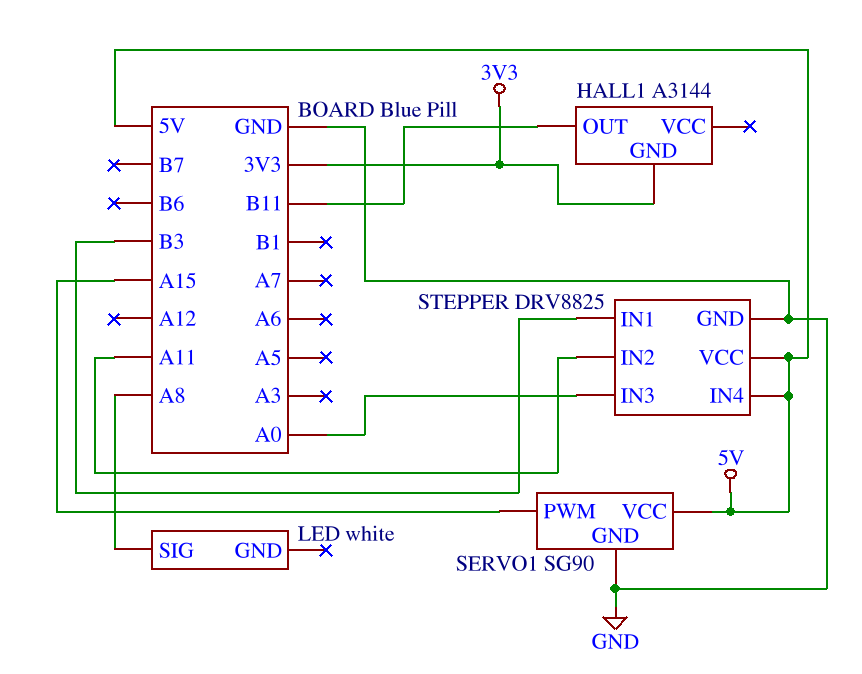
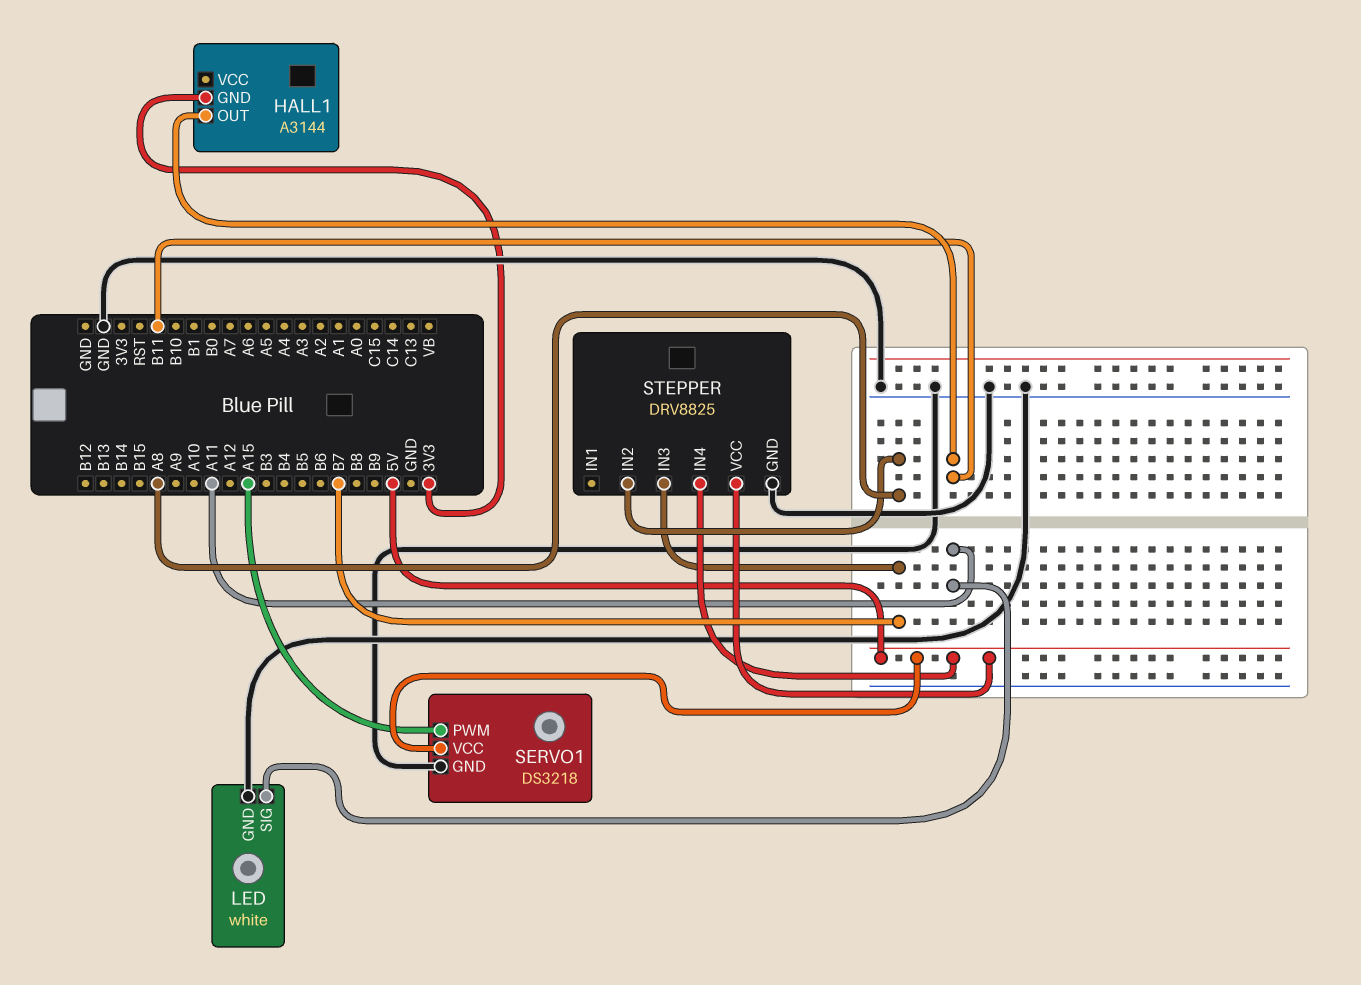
LED pin GND: none -> GND
LED pin SIG: A8 -> A11
SERVO1: SG90 -> DS3218
STEPPER pin IN1: B3 -> none
STEPPER pin IN2: A11 -> A8
STEPPER pin IN3: A0 -> B7

